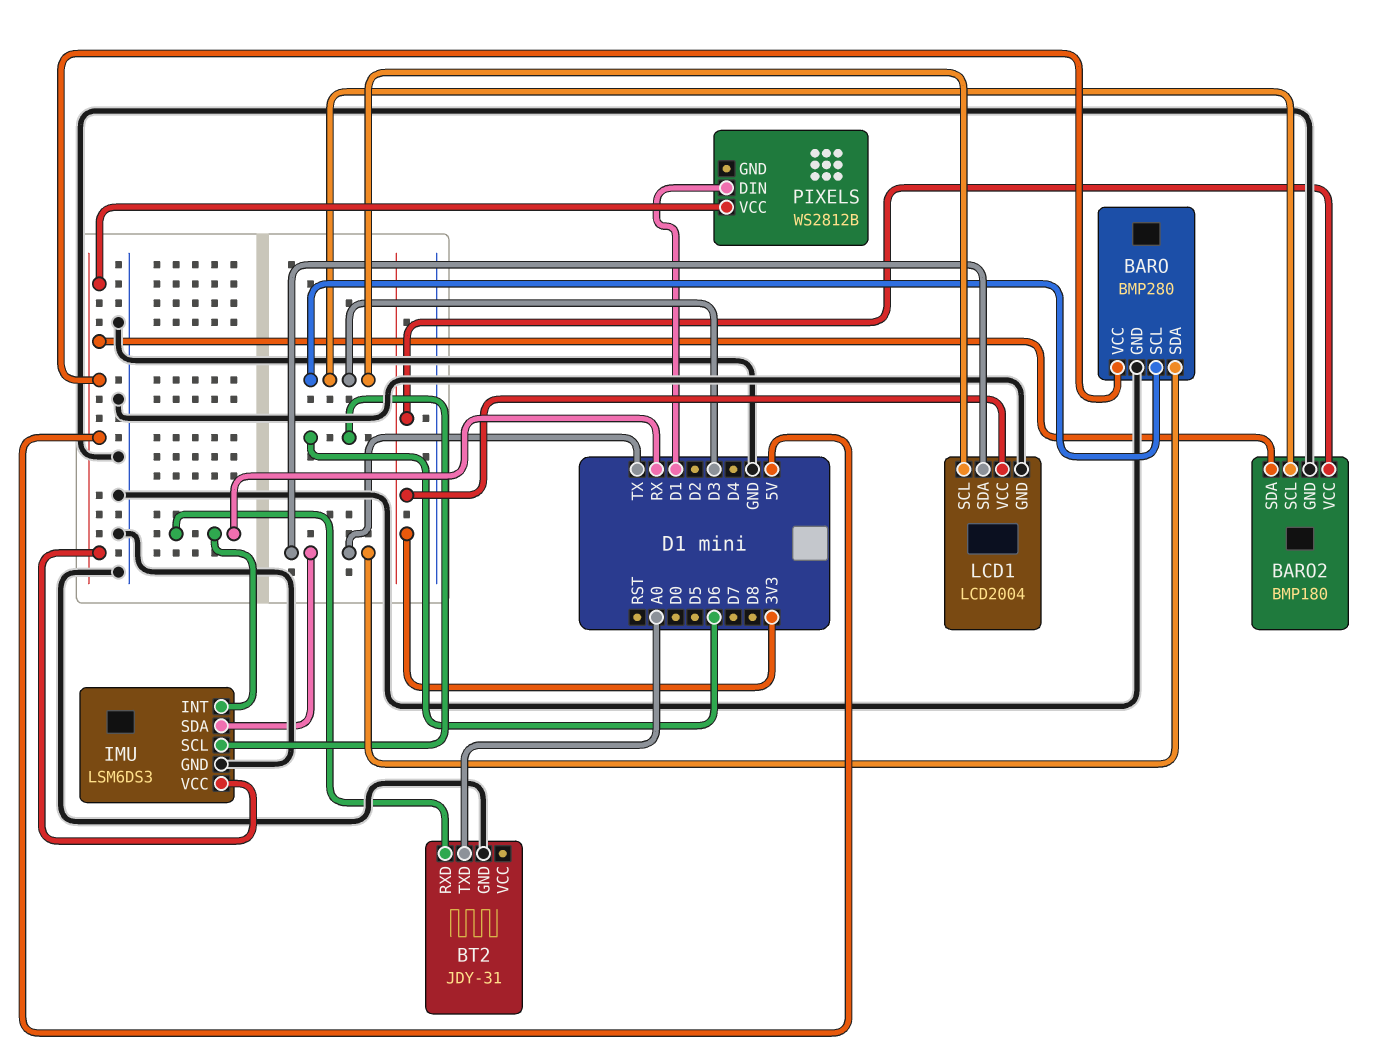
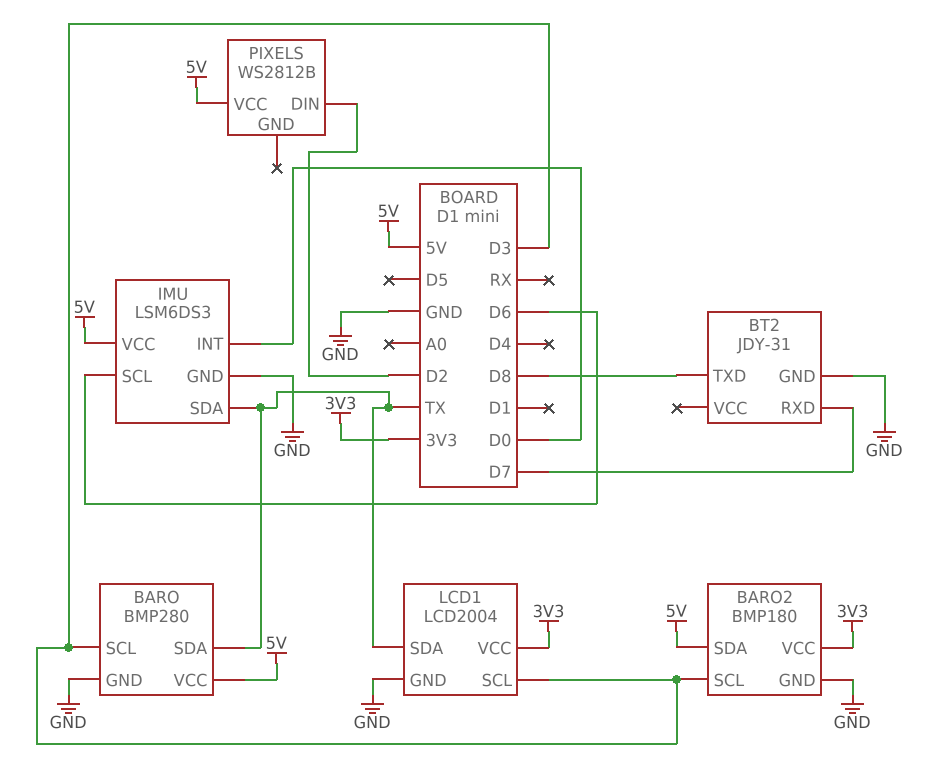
BT2 pin RXD: RX -> D7
BT2 pin TXD: A0 -> D8
IMU pin INT: RX -> D0
PIXELS pin DIN: D1 -> D2

